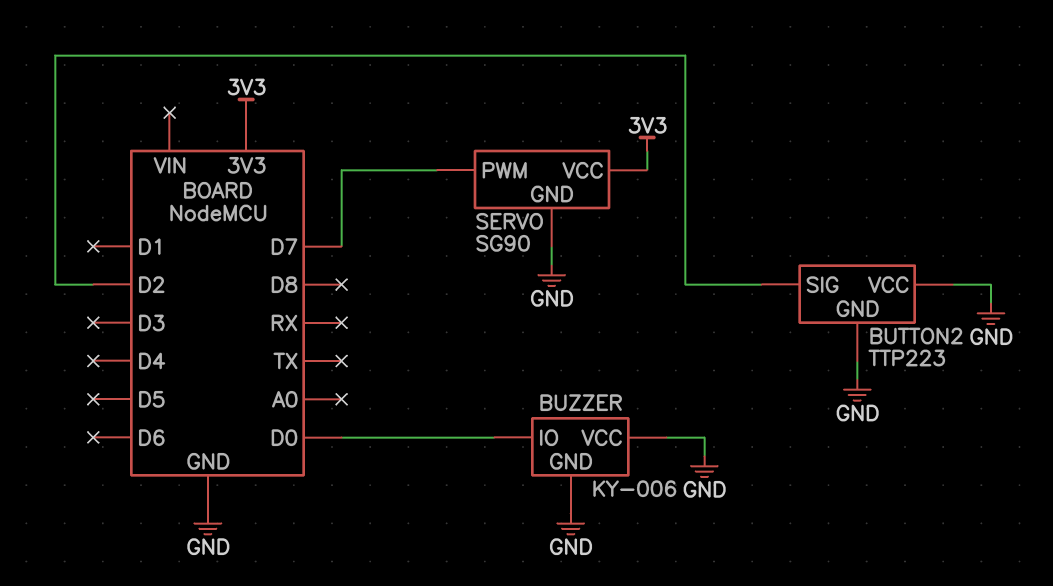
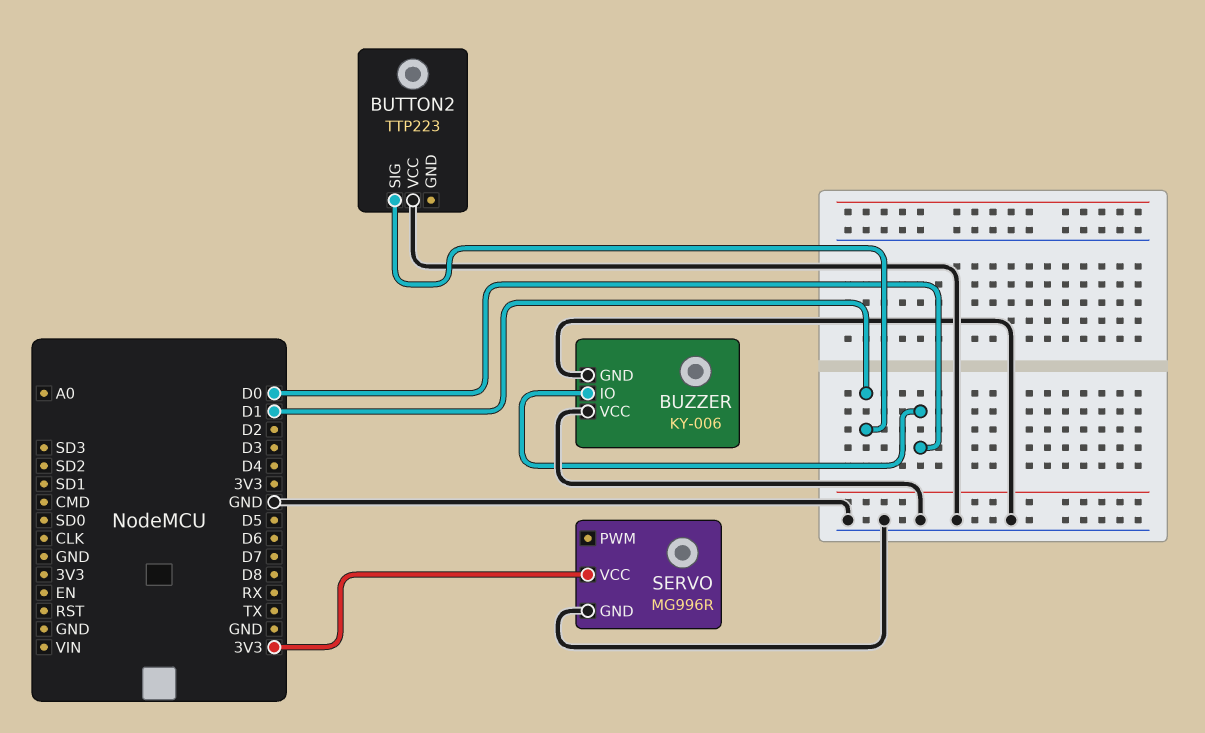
BUTTON2 pin GND: GND -> none
BUTTON2 pin SIG: D2 -> D1
SERVO: SG90 -> MG996R
SERVO pin PWM: D7 -> none

